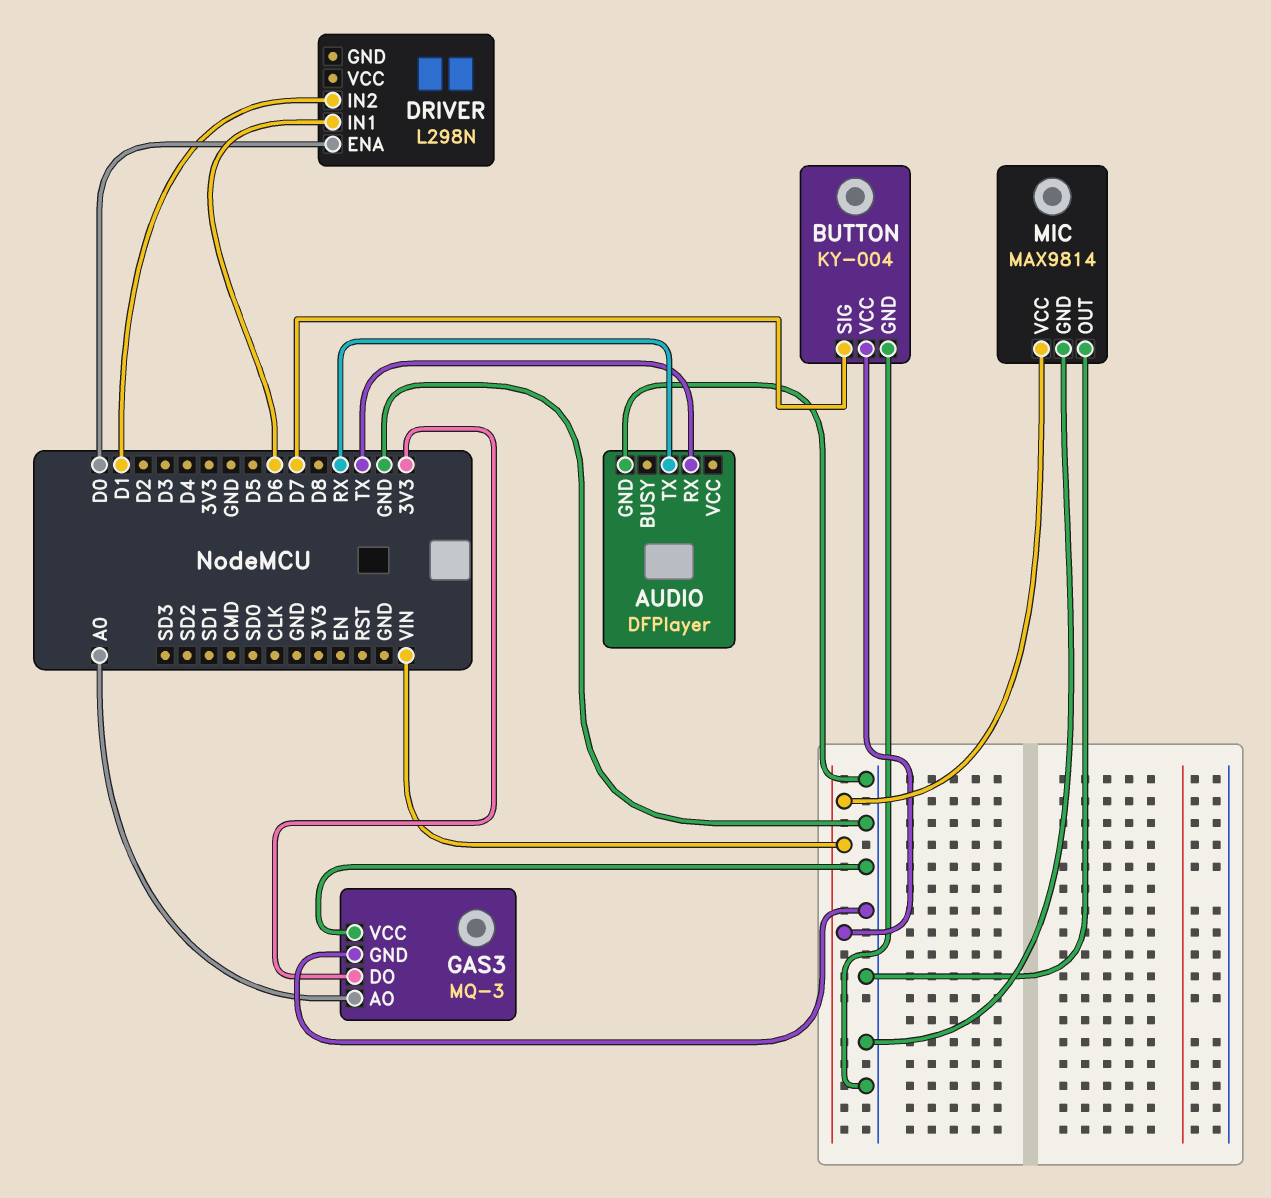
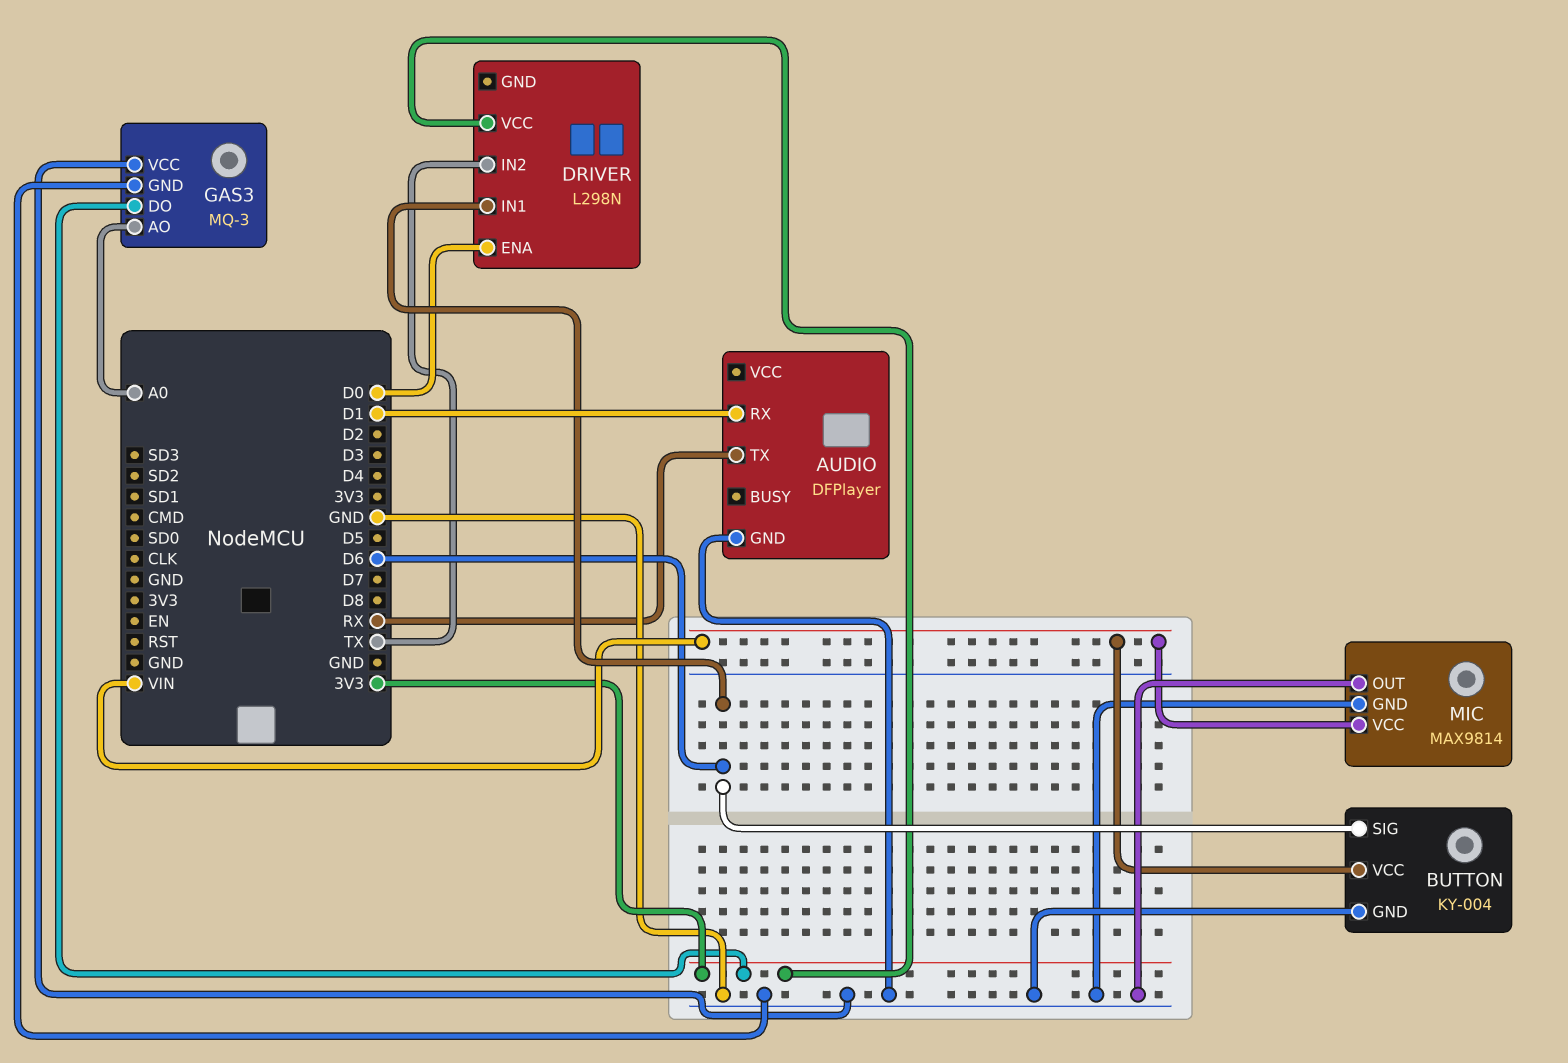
AUDIO pin RX: TX -> D1
BUTTON pin SIG: D7 -> D6
DRIVER pin IN2: D1 -> TX
DRIVER pin VCC: none -> 3V3

